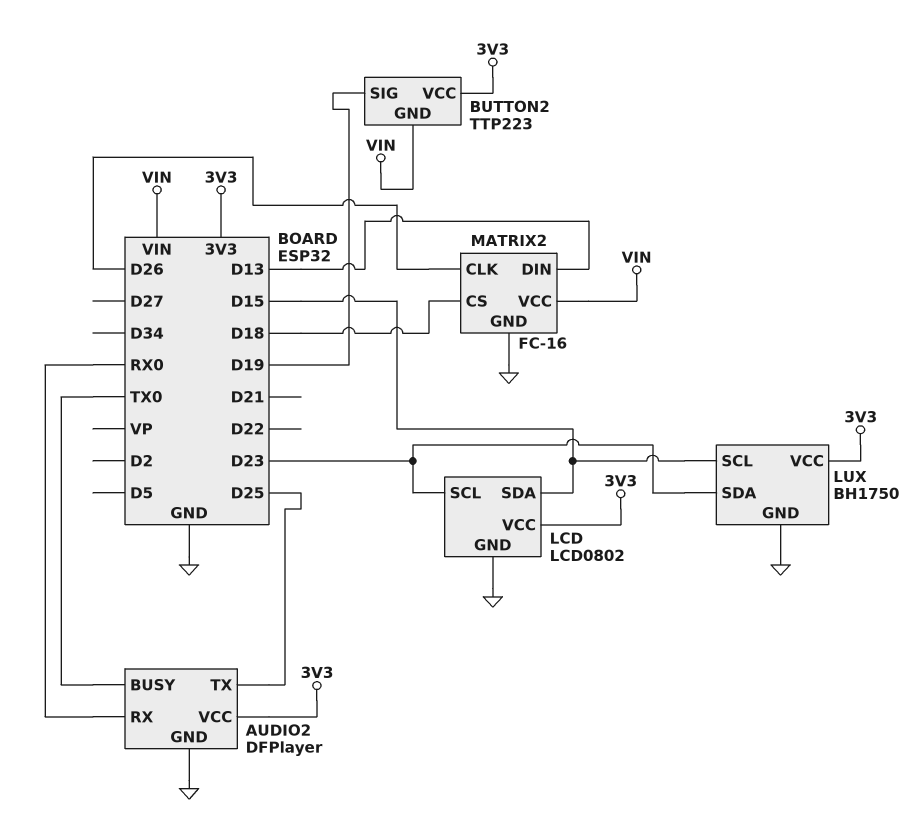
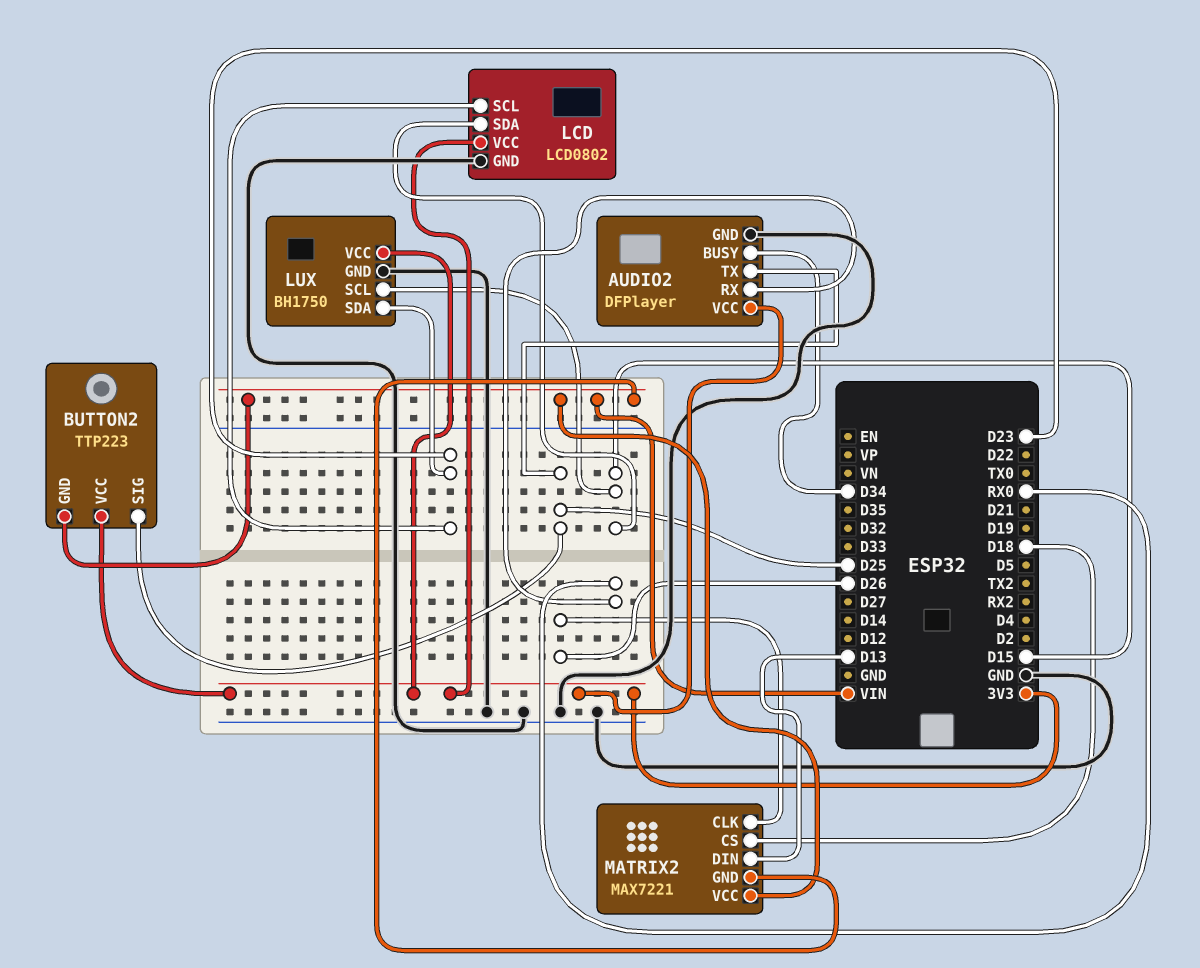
AUDIO2 pin BUSY: TX0 -> D34
BUTTON2 pin SIG: D19 -> D25
MATRIX2: FC-16 -> MAX7221
MATRIX2 pin GND: GND -> VIN

